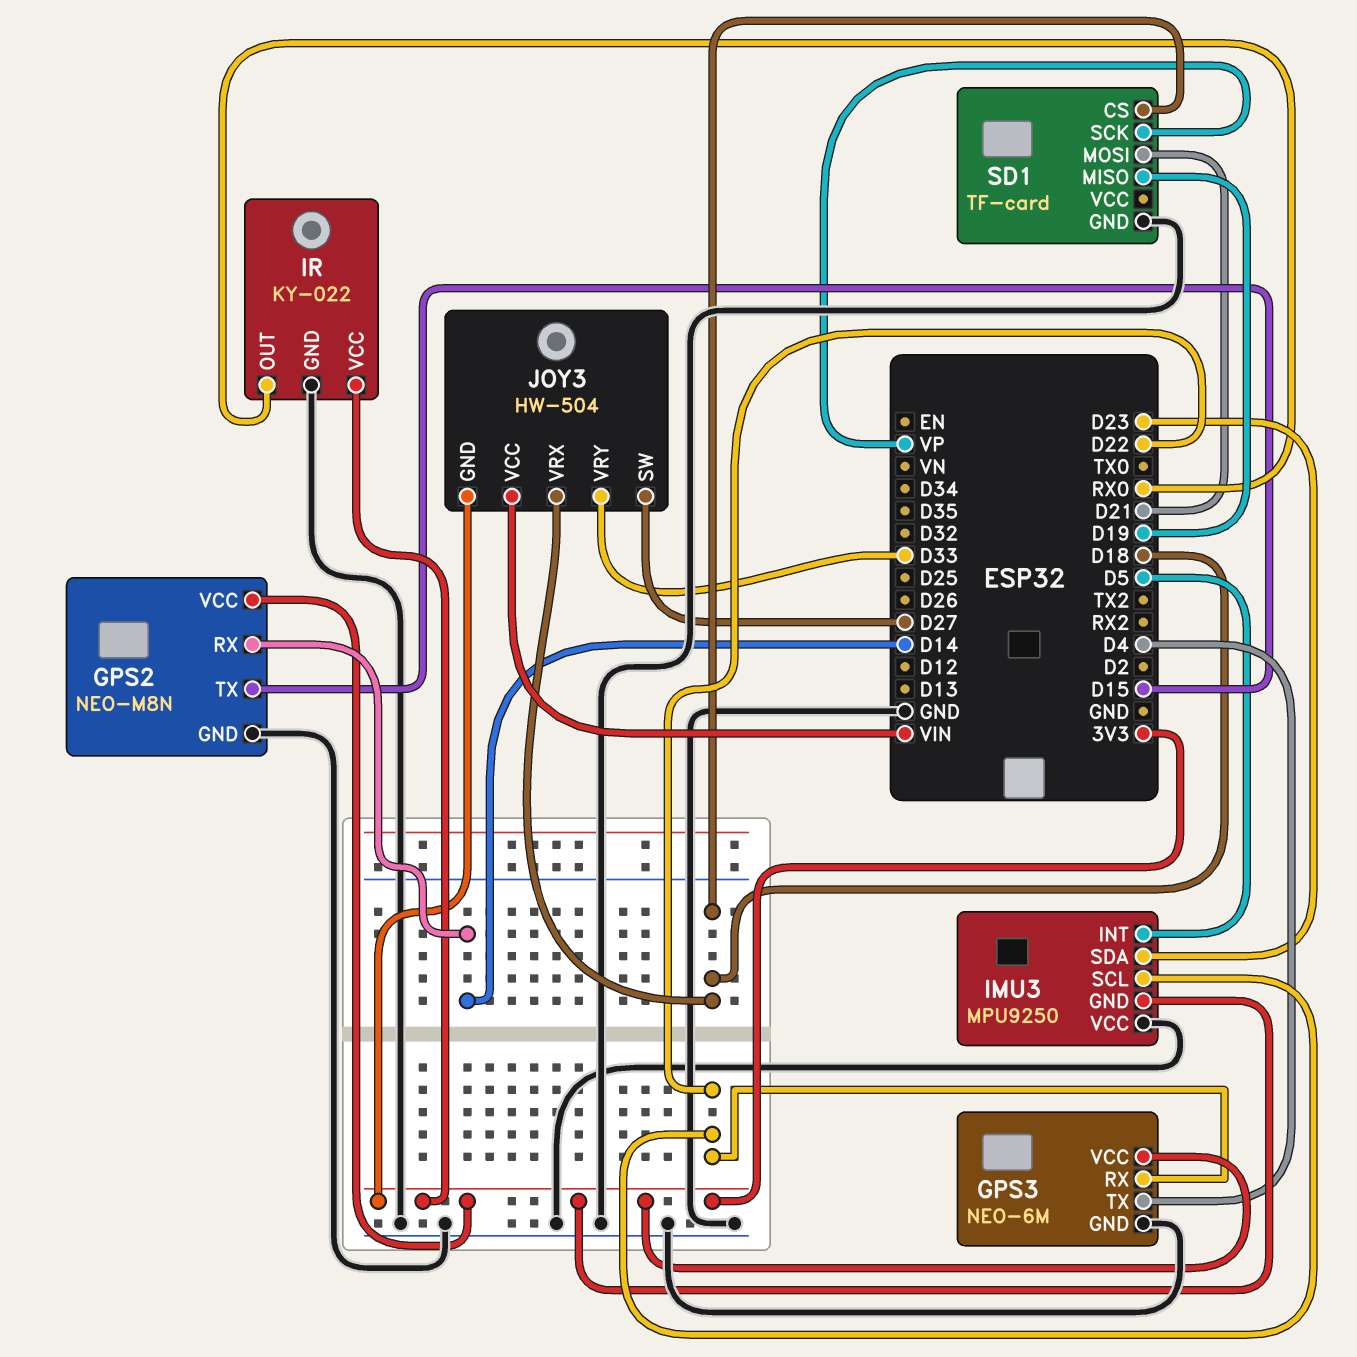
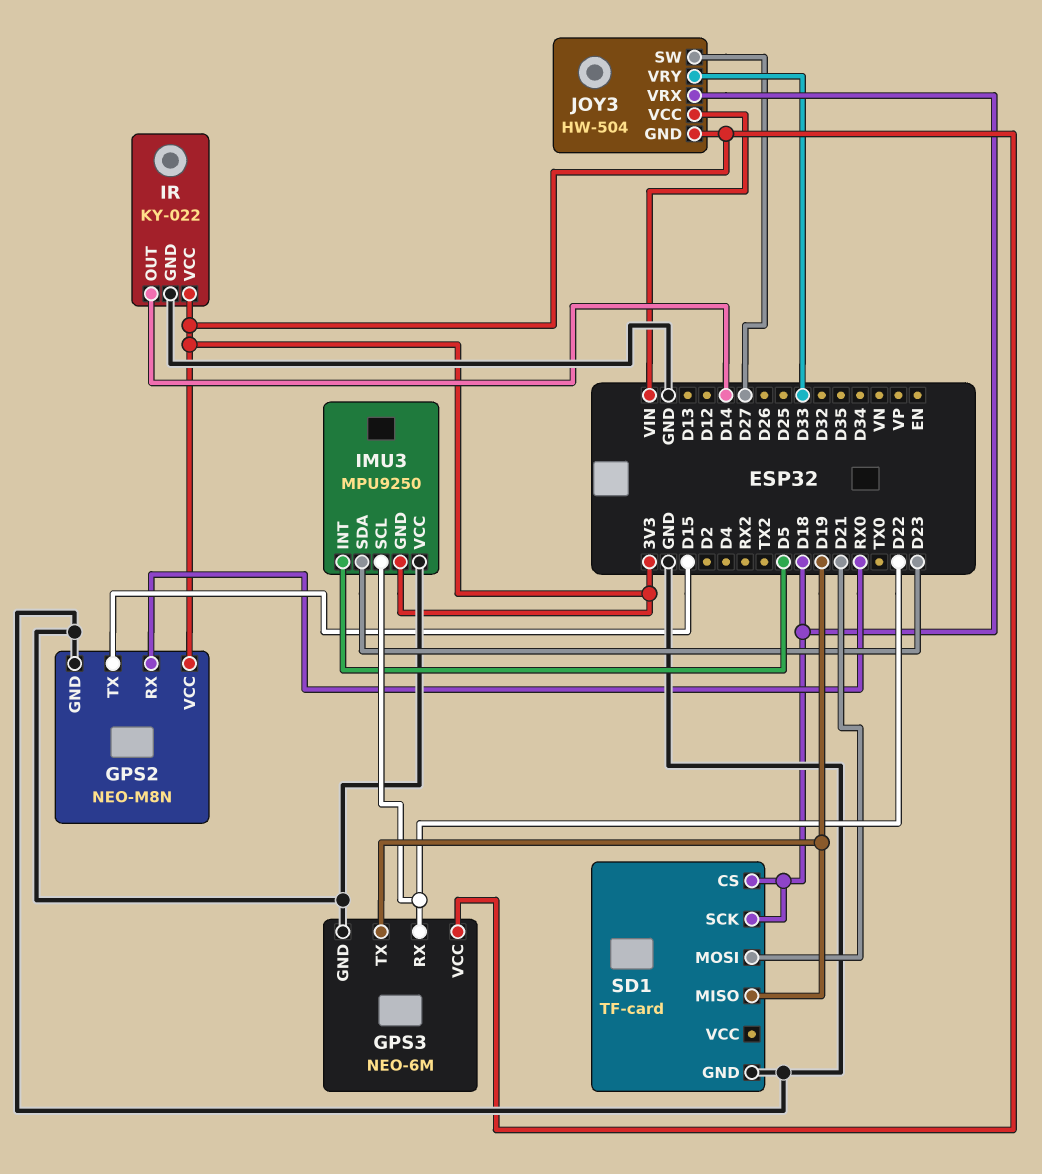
GPS2 pin RX: D14 -> RX0
GPS3 pin TX: D4 -> D19
IR pin OUT: RX0 -> D14
SD1 pin SCK: VP -> D18

